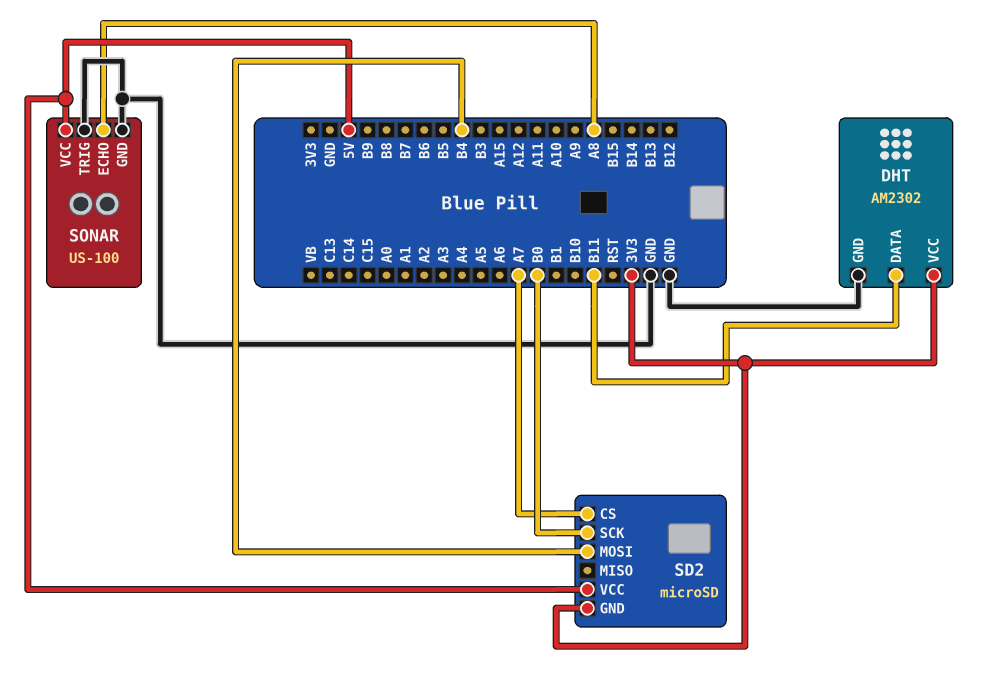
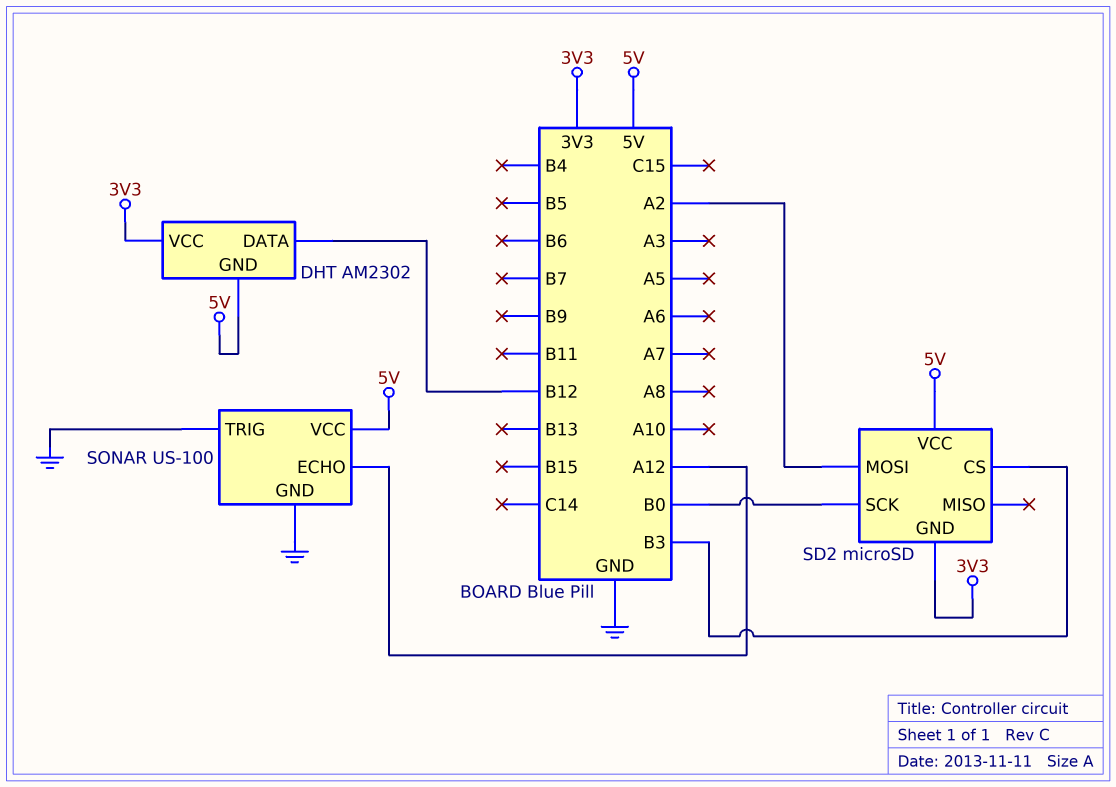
DHT pin DATA: B11 -> B12
DHT pin GND: GND -> 5V
SD2 pin CS: A7 -> B3
SD2 pin MOSI: B4 -> A2
SONAR pin ECHO: A8 -> A12

